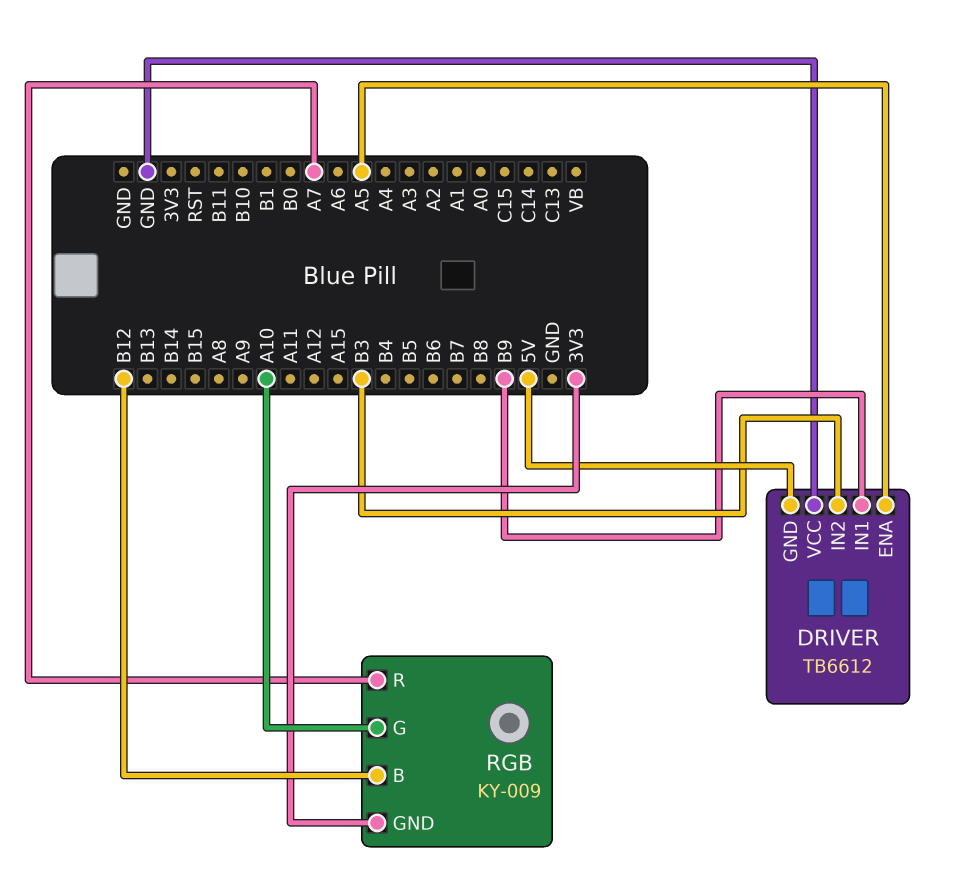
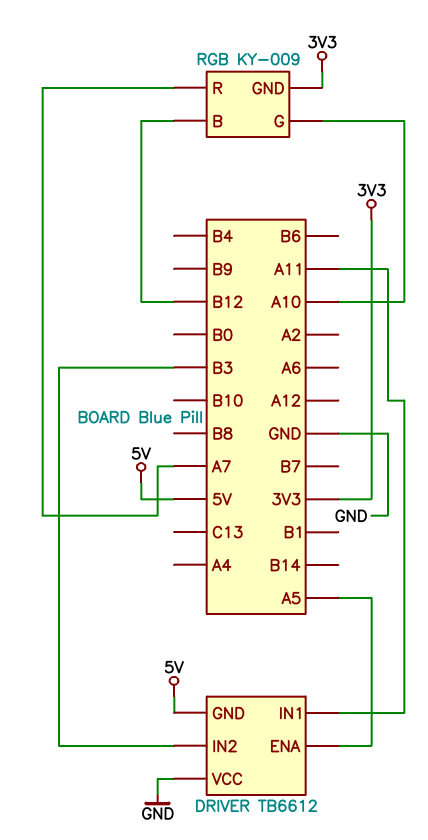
DRIVER pin IN1: B9 -> A11

